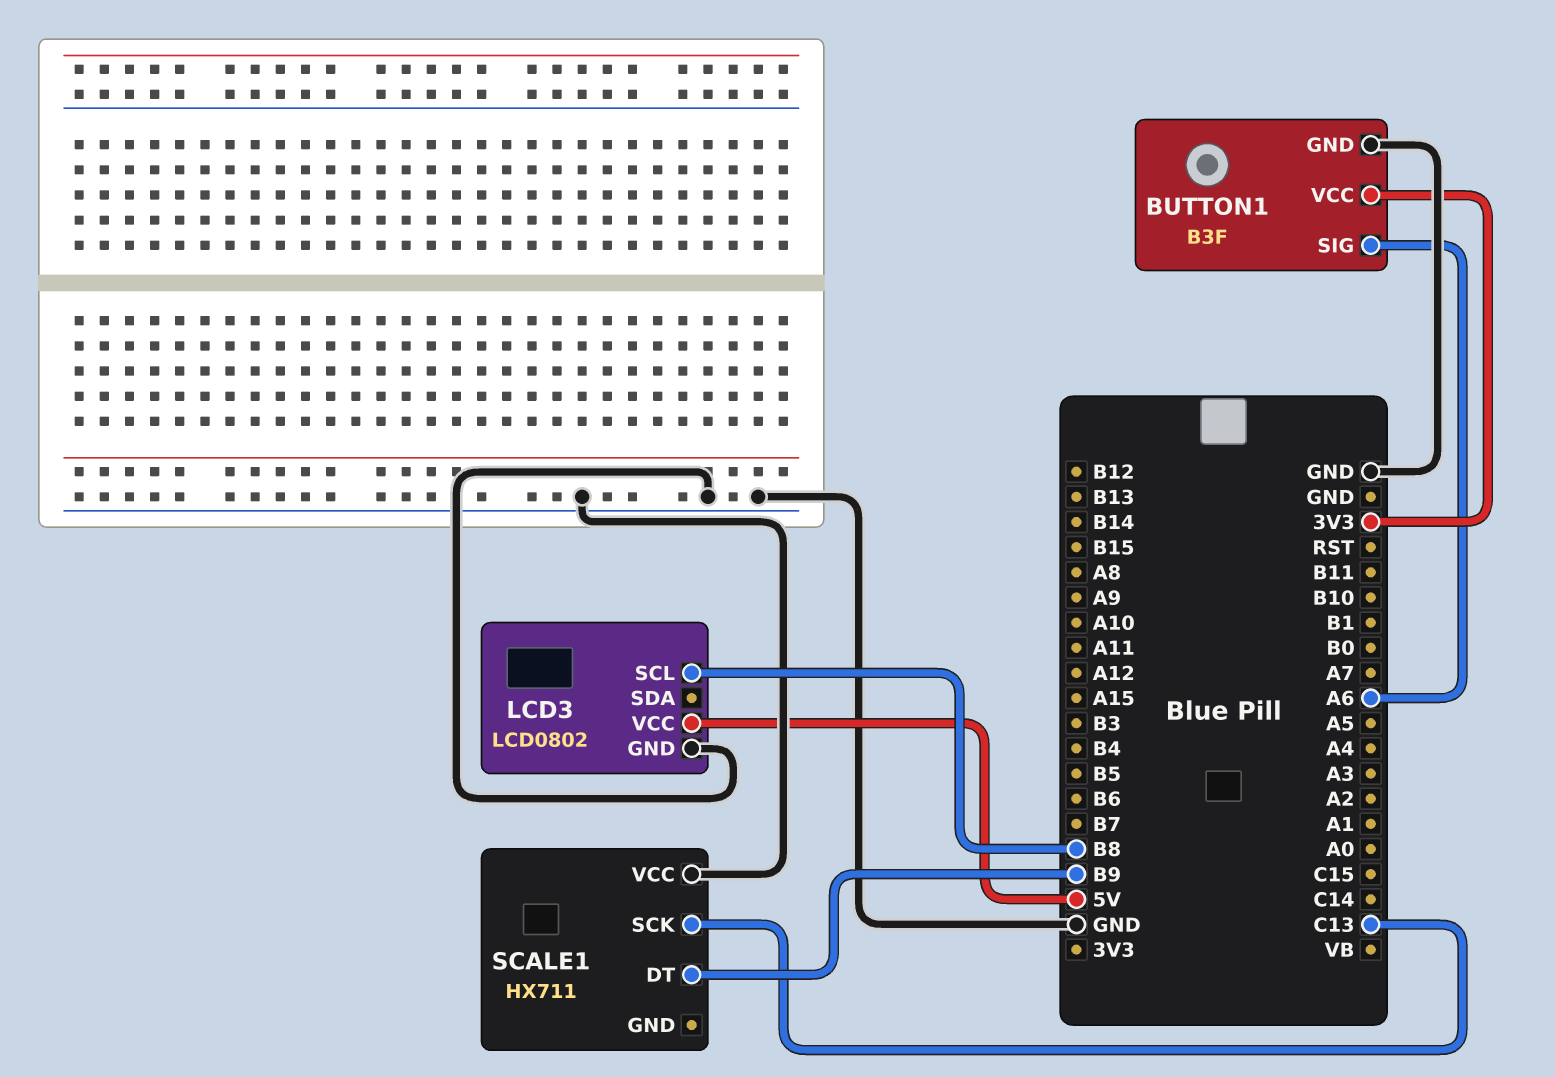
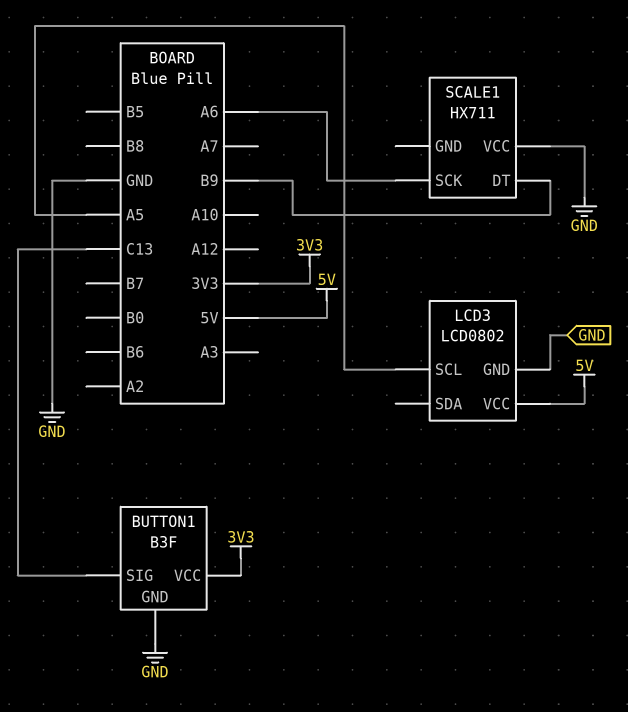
BUTTON1 pin SIG: A6 -> C13
LCD3 pin SCL: B8 -> A5
SCALE1 pin SCK: C13 -> A6

